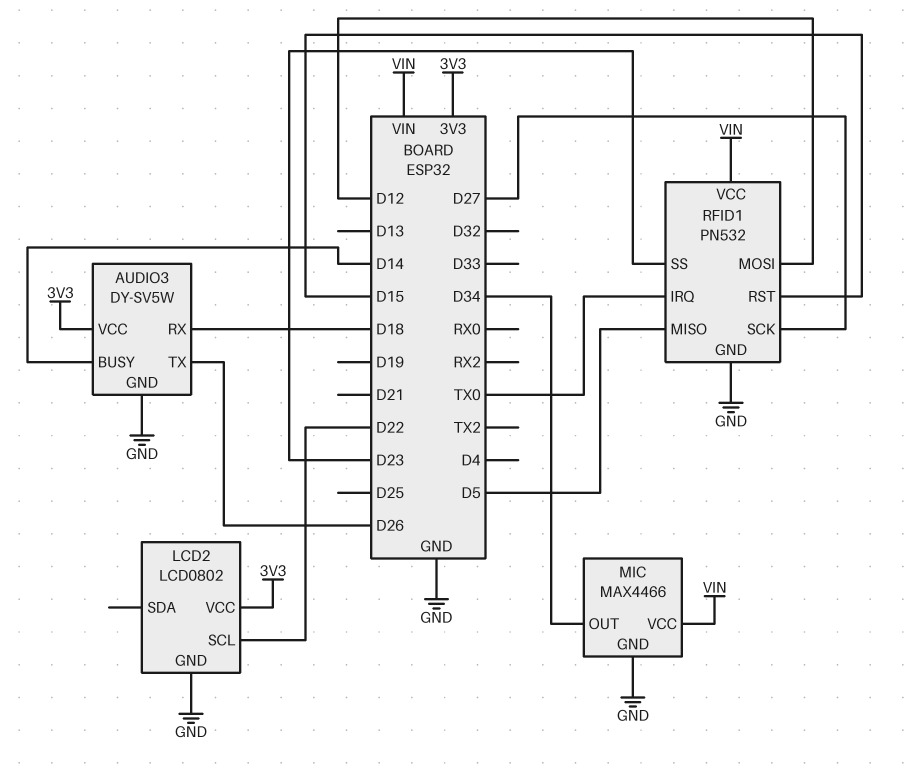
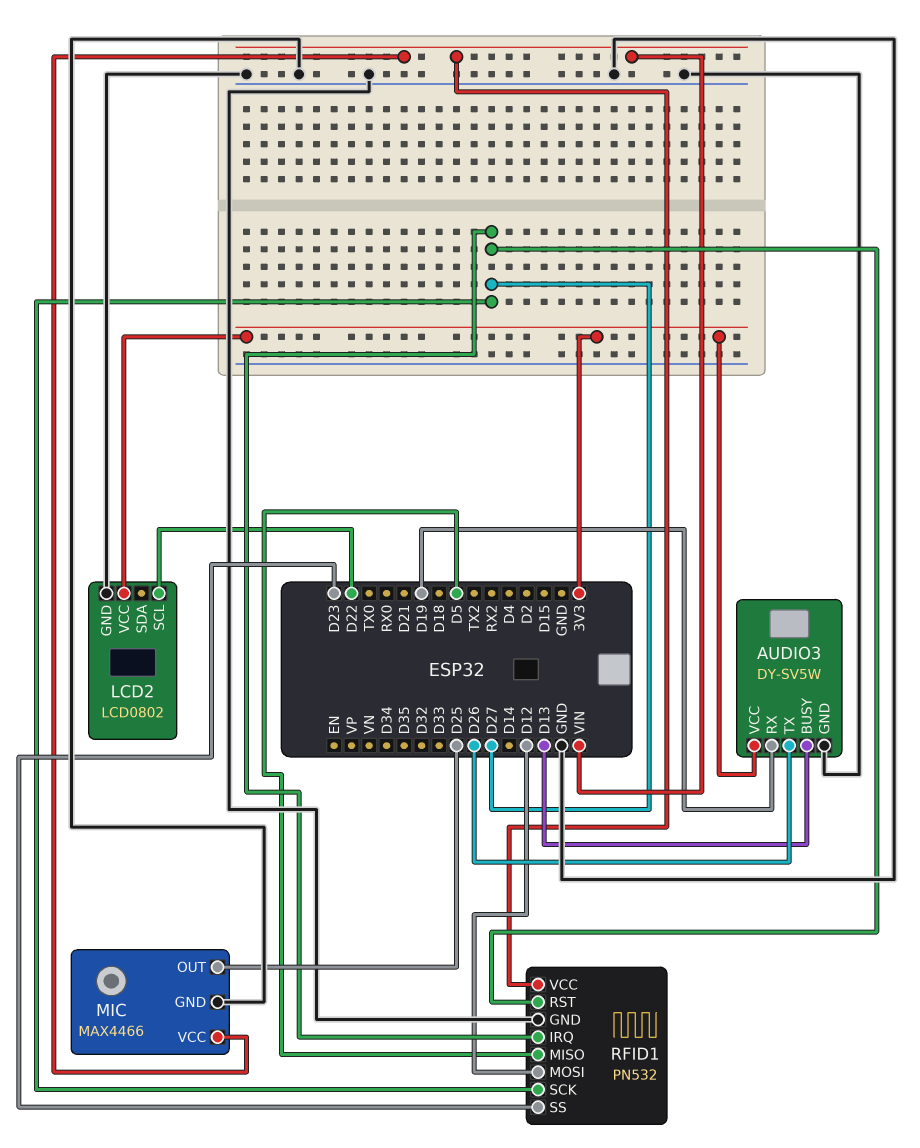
AUDIO3 pin BUSY: D14 -> D13
AUDIO3 pin RX: D18 -> D19
MIC pin OUT: D34 -> D25
RFID1 pin IRQ: TX0 -> D27
RFID1 pin RST: D15 -> D27

